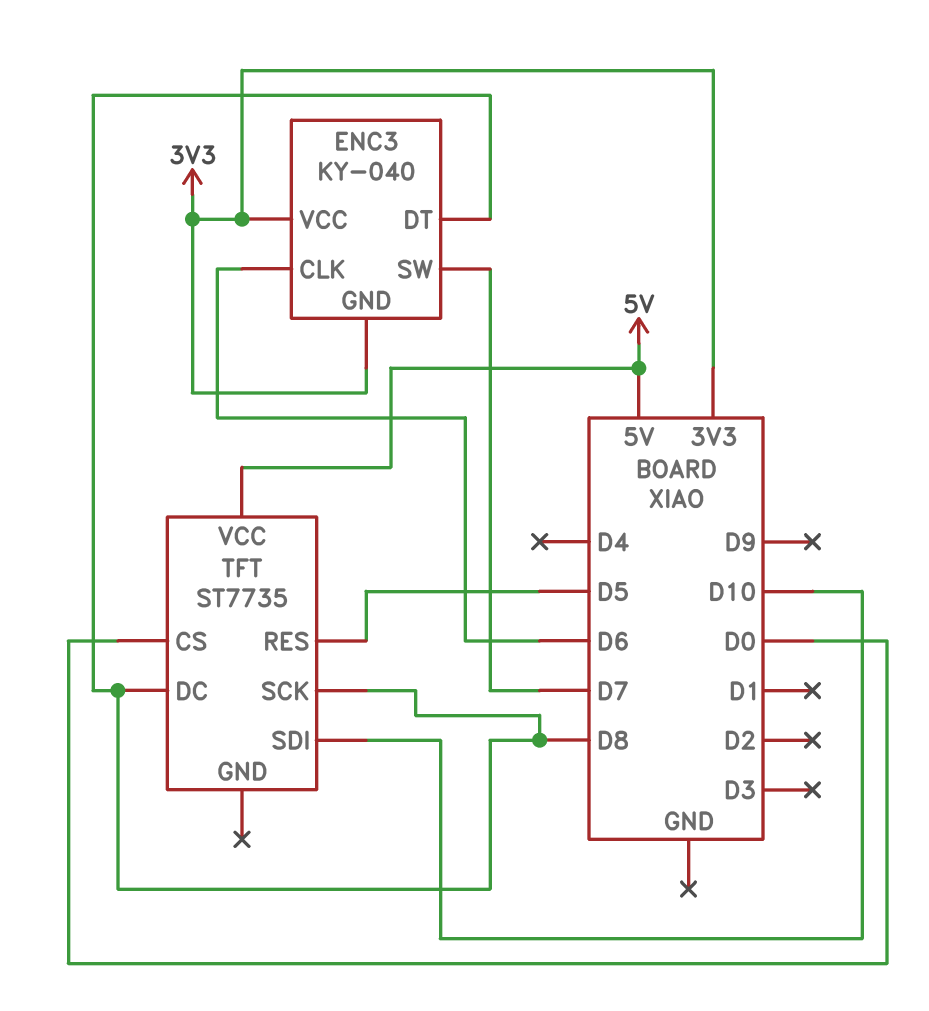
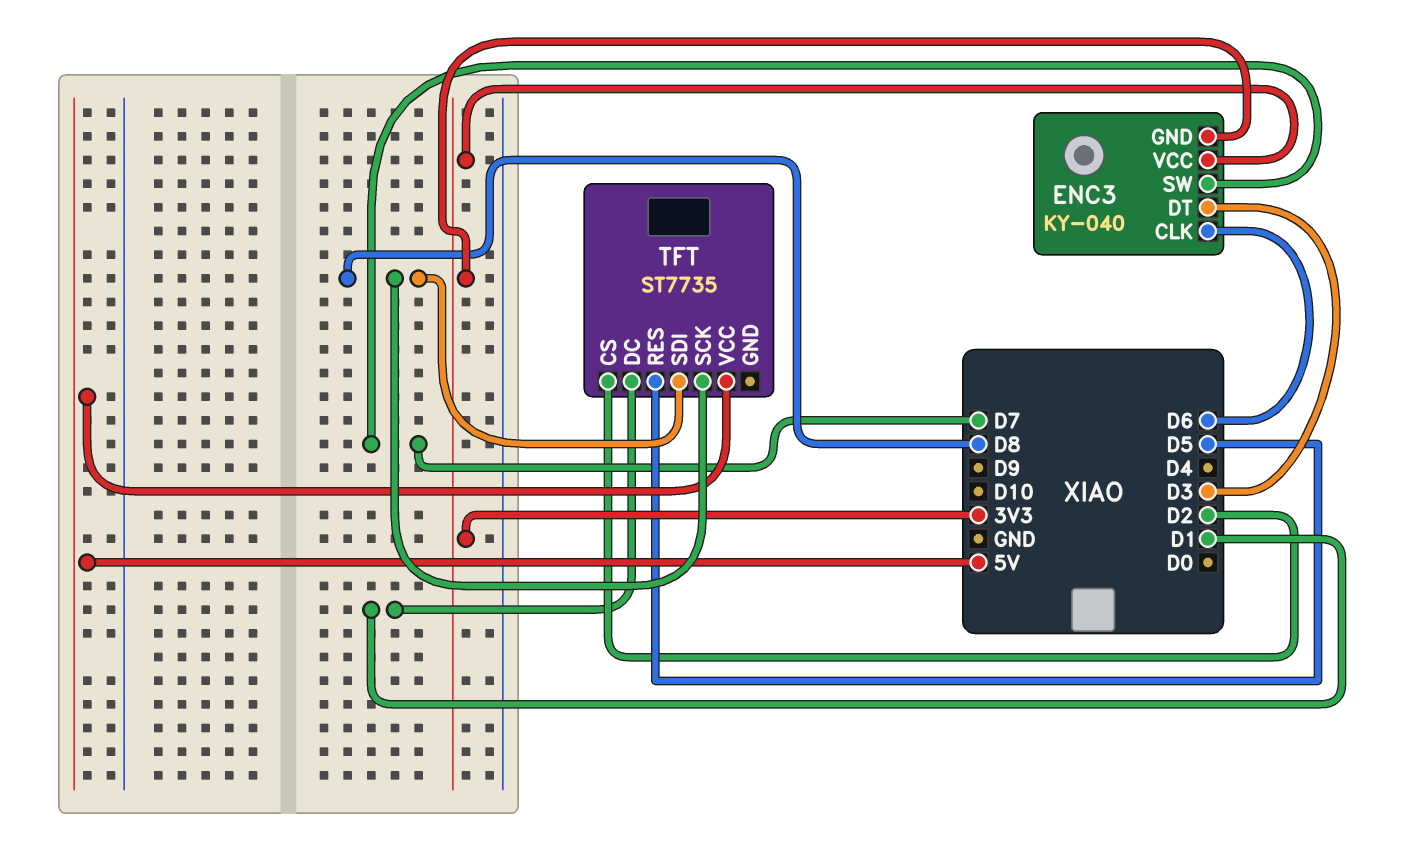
ENC3 pin DT: D8 -> D3
TFT pin CS: D0 -> D2
TFT pin DC: D8 -> D1
TFT pin SDI: D10 -> D8

